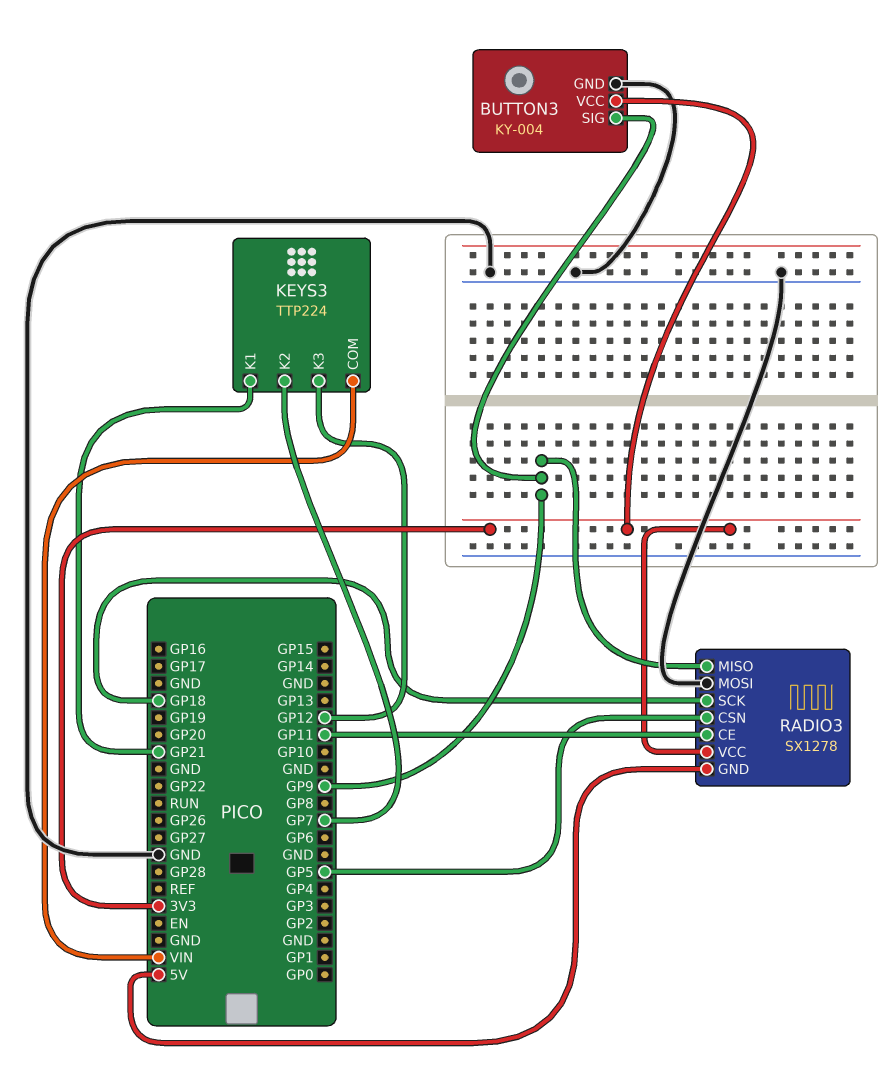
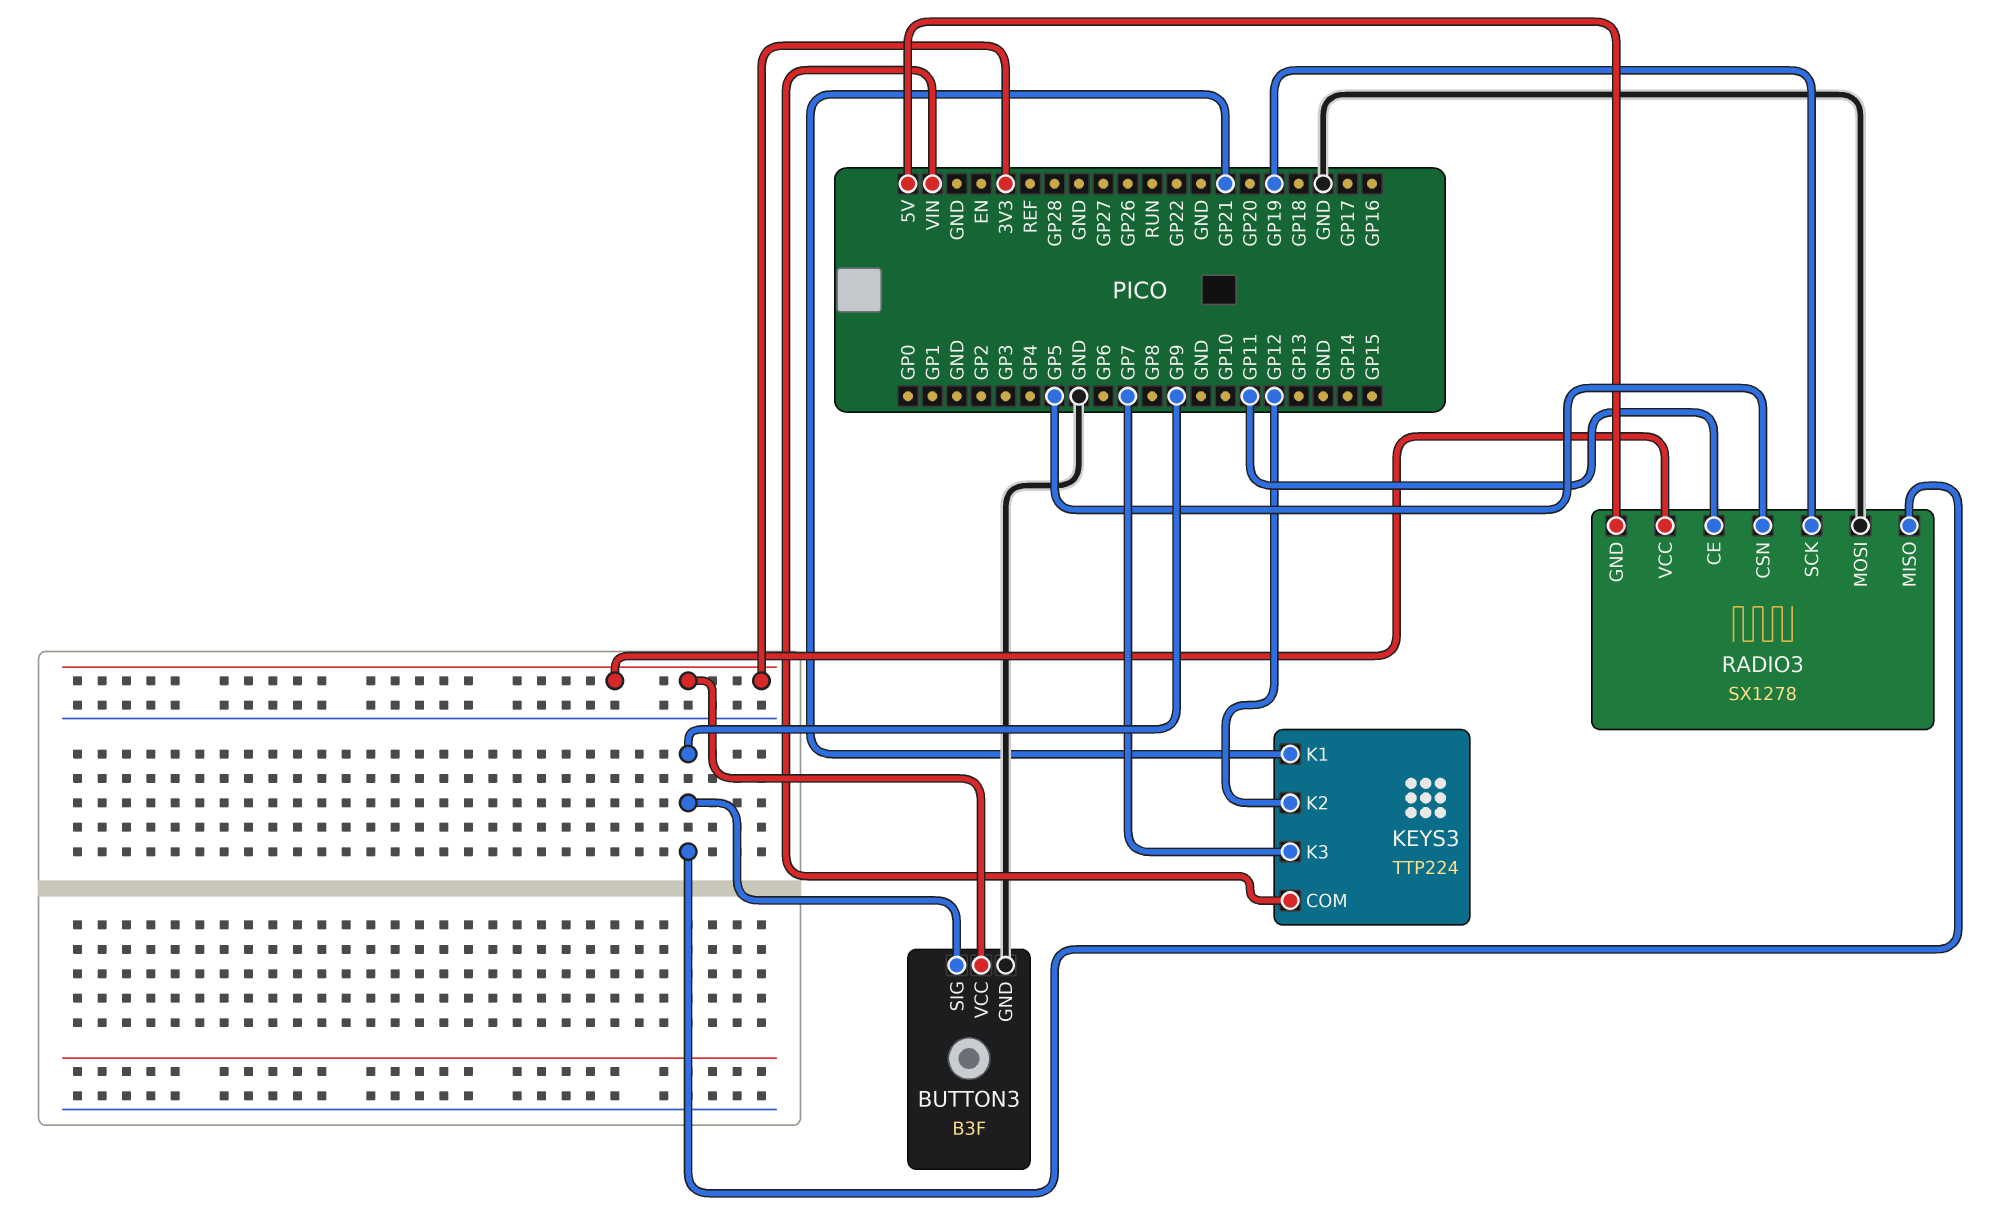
BUTTON3: KY-004 -> B3F
KEYS3 pin K2: GP7 -> GP12
KEYS3 pin K3: GP12 -> GP7
RADIO3 pin SCK: GP18 -> GP19

